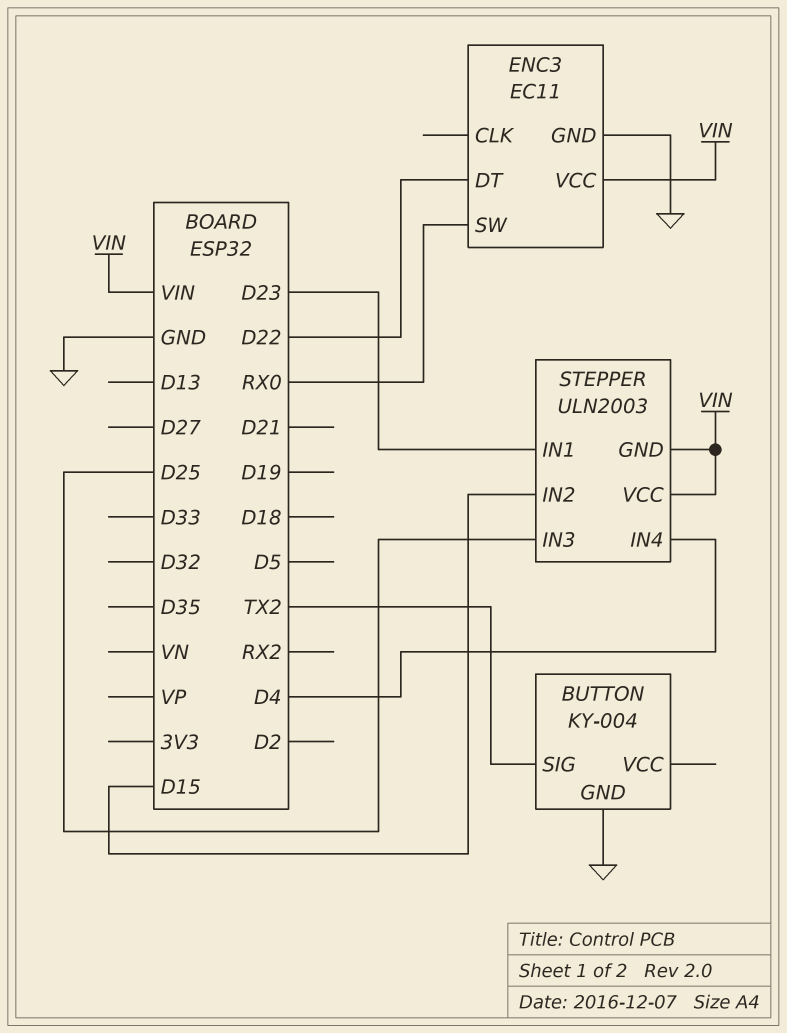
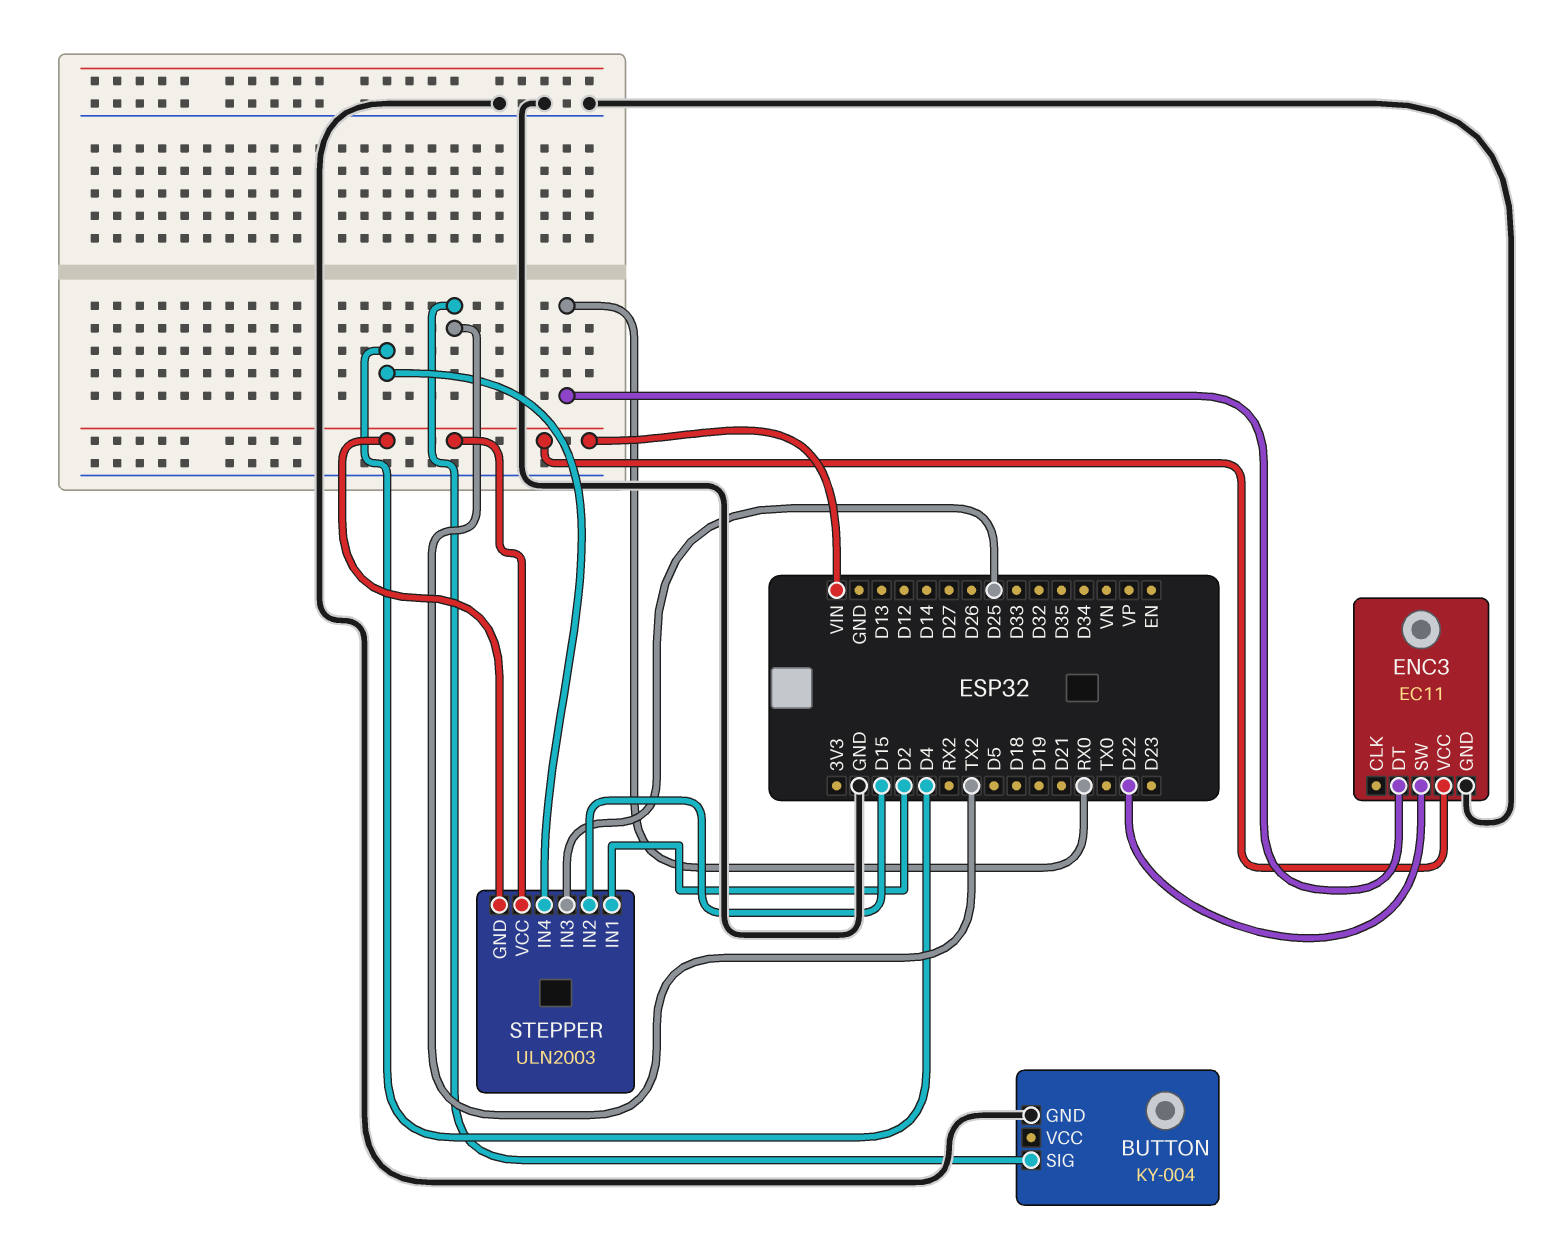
ENC3 pin DT: D22 -> RX0
ENC3 pin SW: RX0 -> D22
STEPPER pin IN1: D23 -> D2

